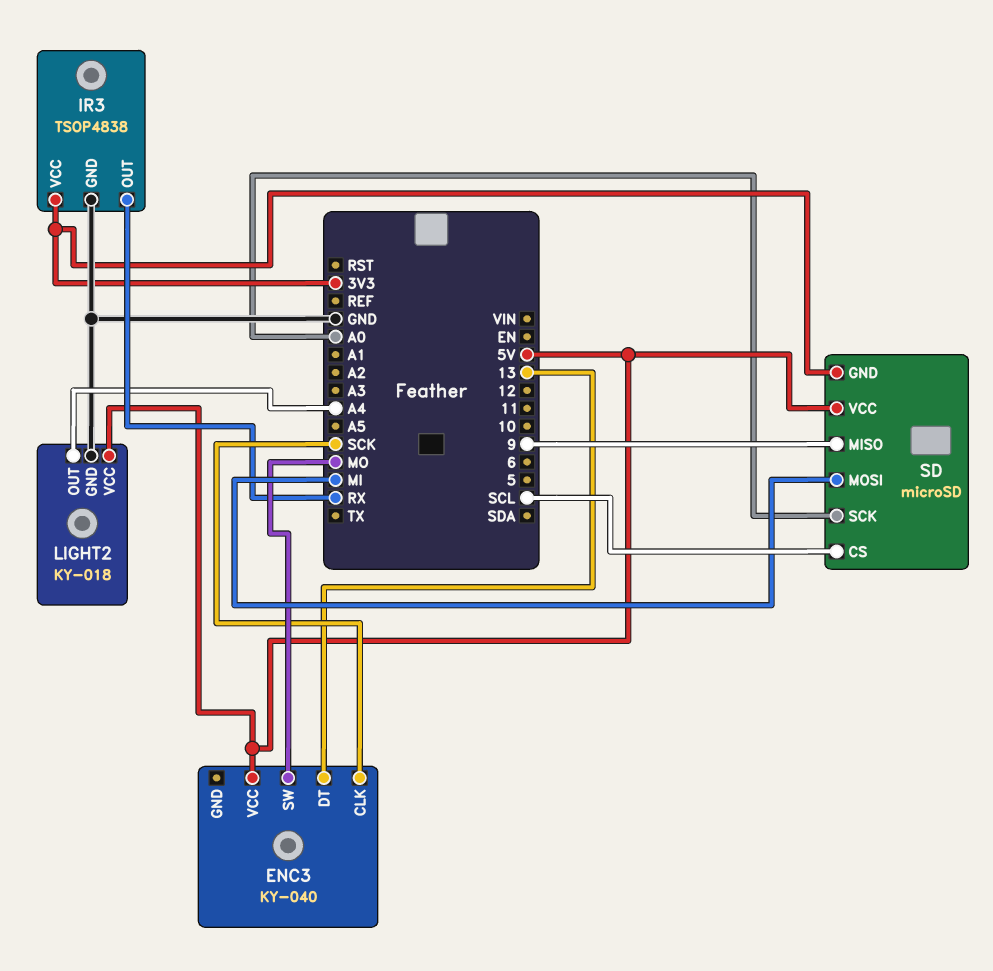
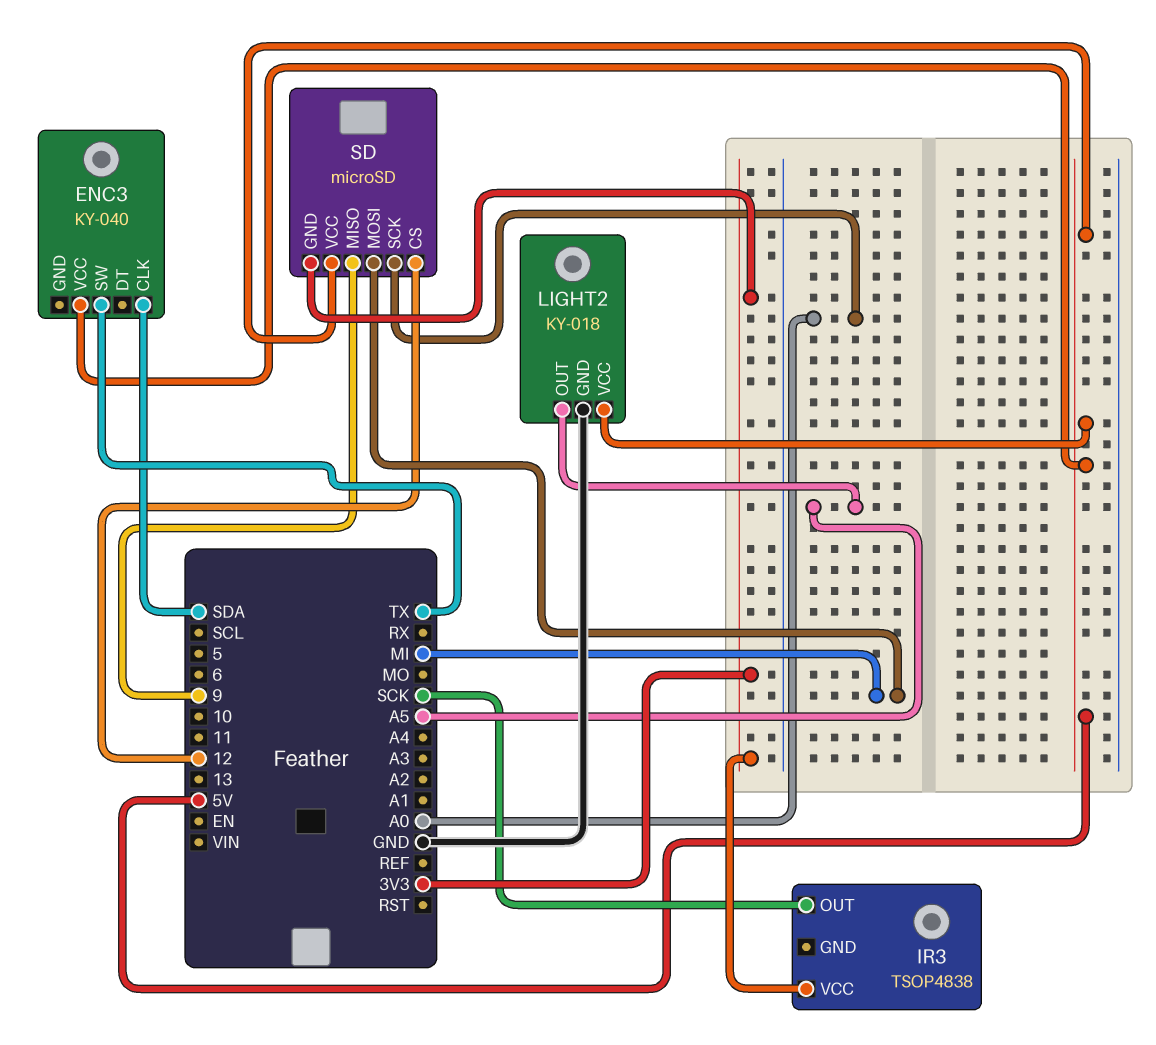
ENC3 pin CLK: SCK -> SDA
ENC3 pin DT: 13 -> none
ENC3 pin SW: MO -> TX
IR3 pin GND: GND -> none
IR3 pin OUT: RX -> SCK
LIGHT2 pin OUT: A4 -> A5
SD pin CS: SCL -> 12

